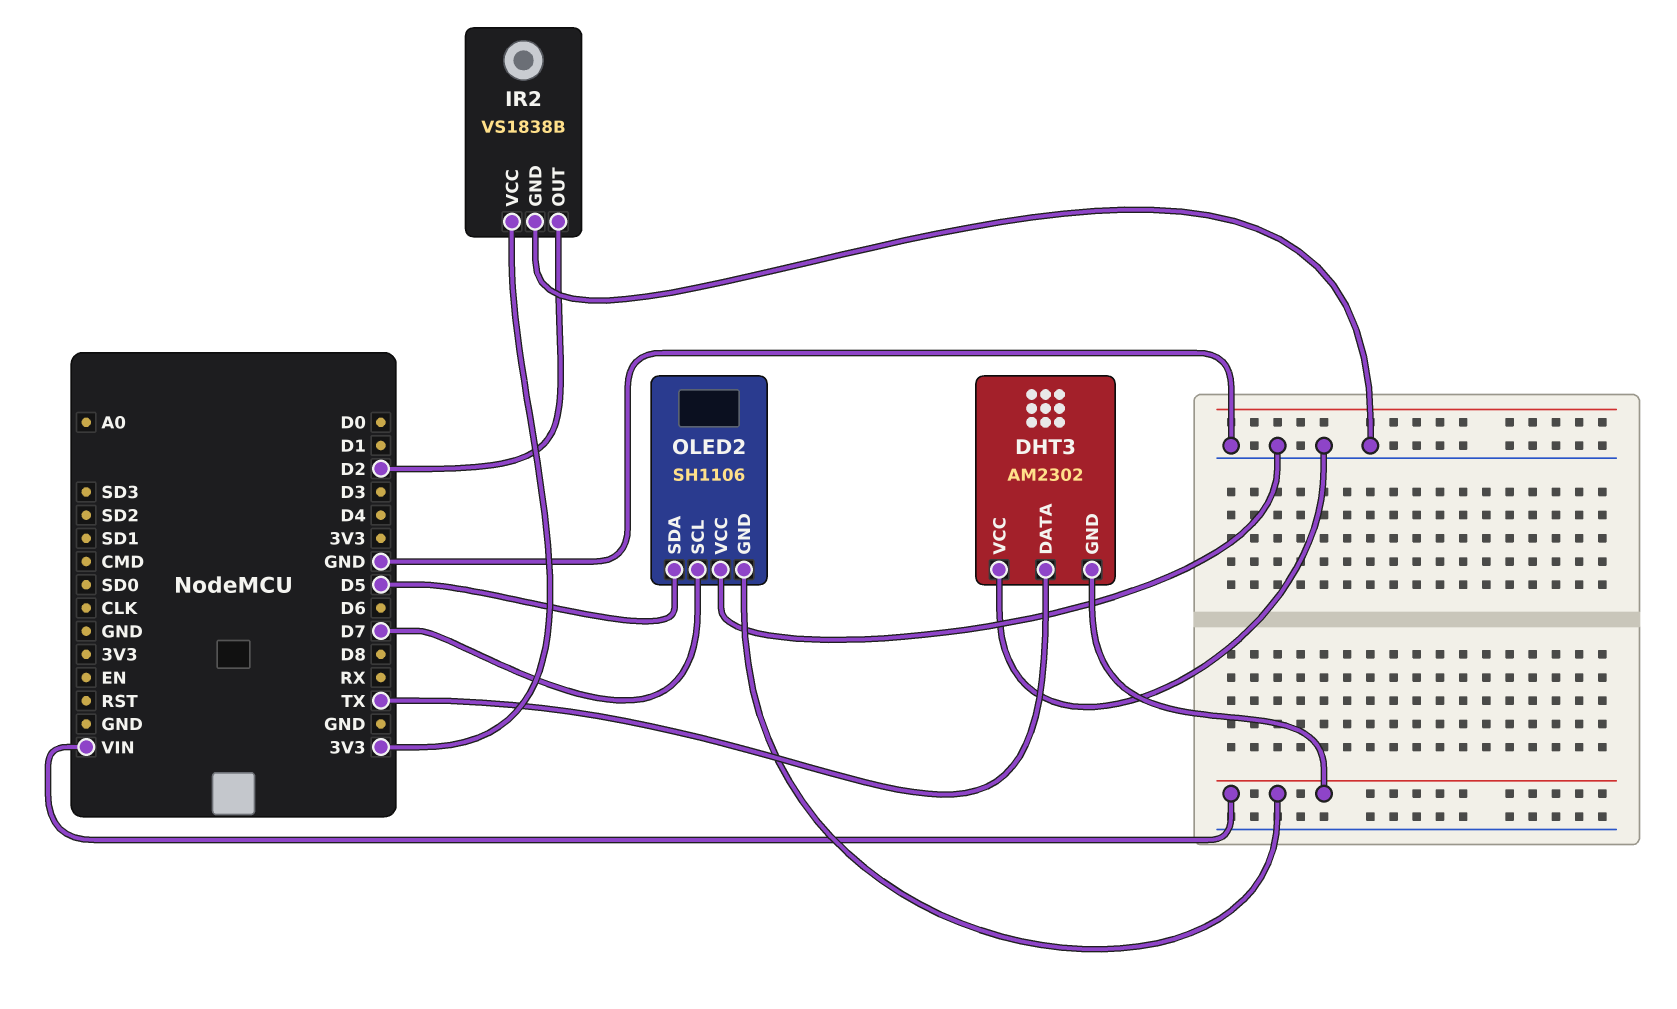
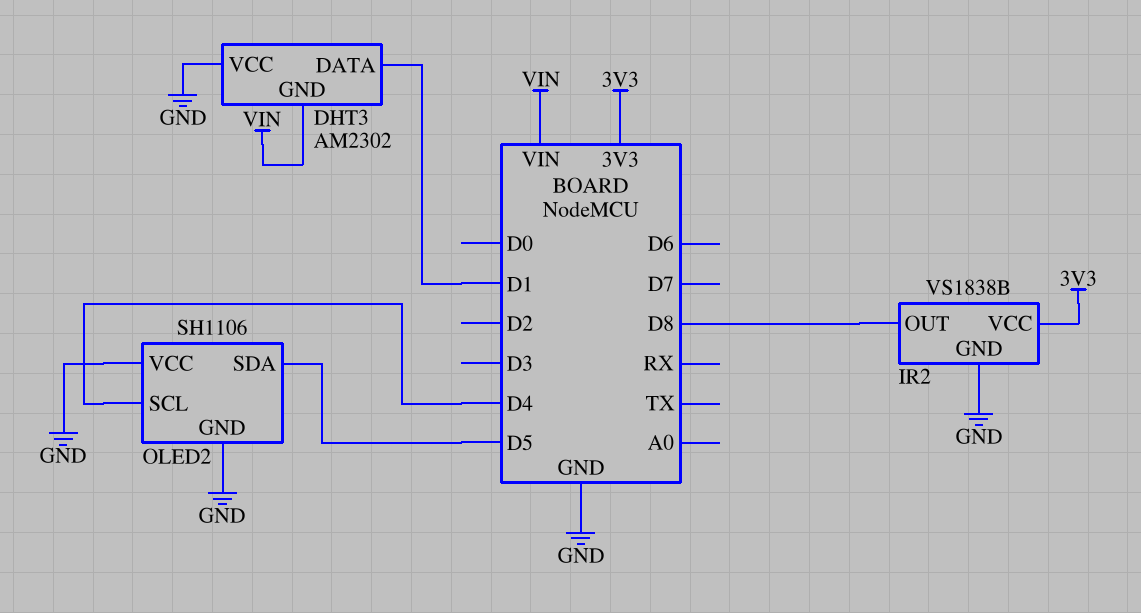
DHT3 pin DATA: TX -> D1
IR2 pin OUT: D2 -> D8
OLED2 pin GND: VIN -> GND
OLED2 pin SCL: D7 -> D4

